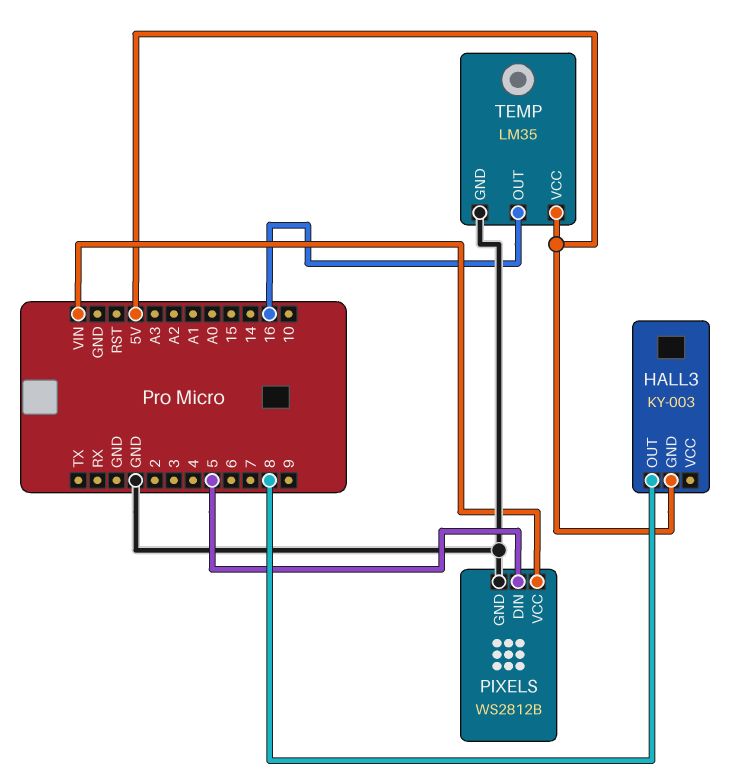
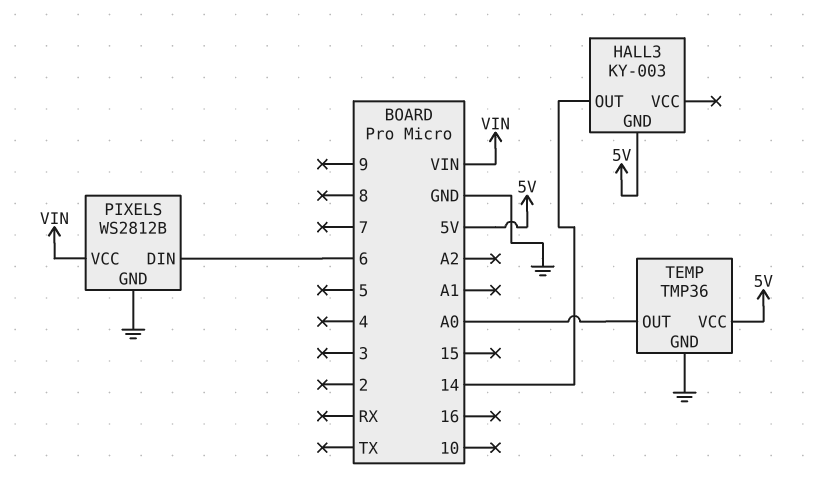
HALL3 pin OUT: 8 -> 14
PIXELS pin DIN: 5 -> 6
TEMP: LM35 -> TMP36
TEMP pin OUT: 16 -> A0

